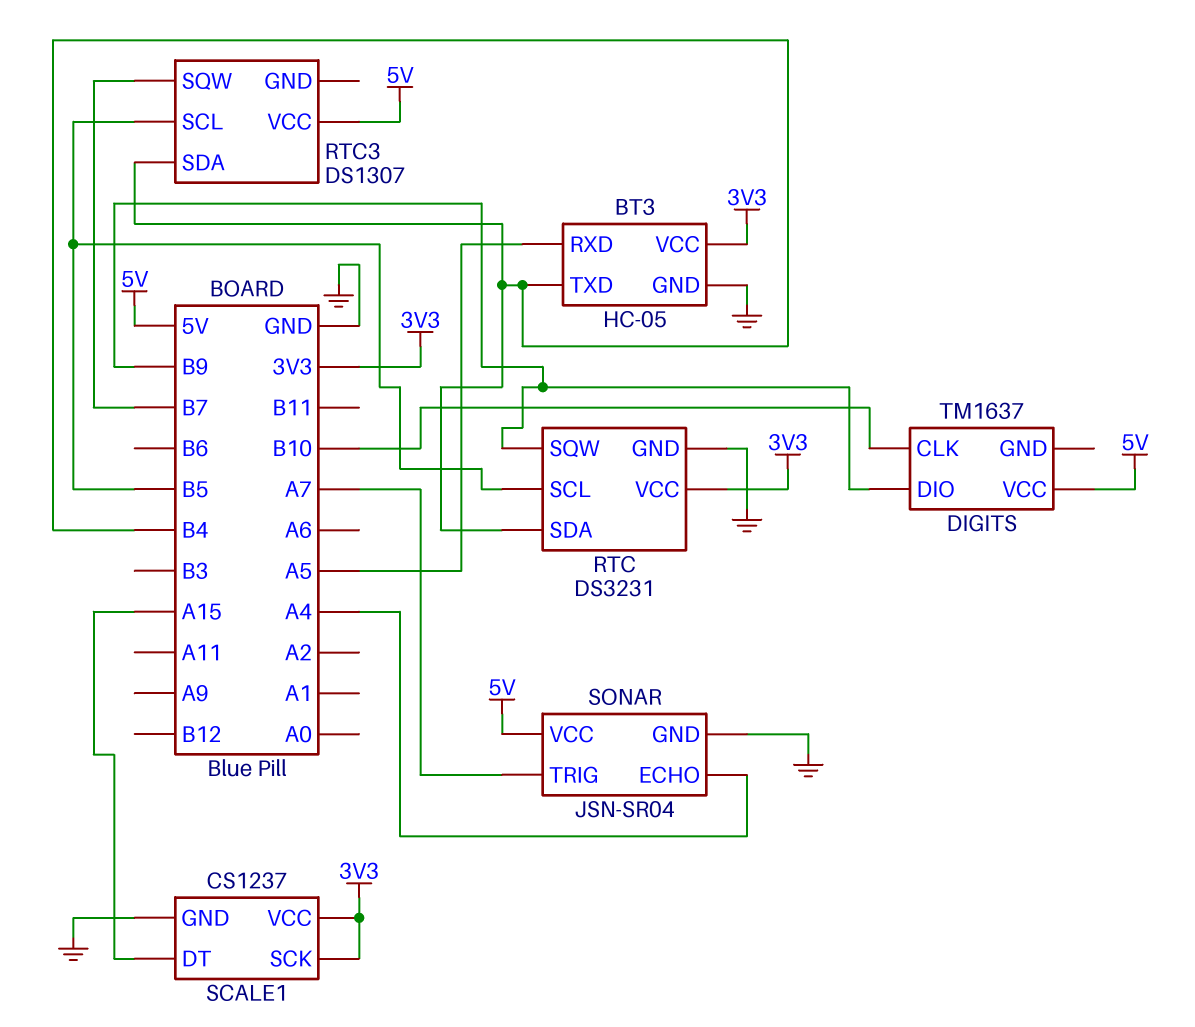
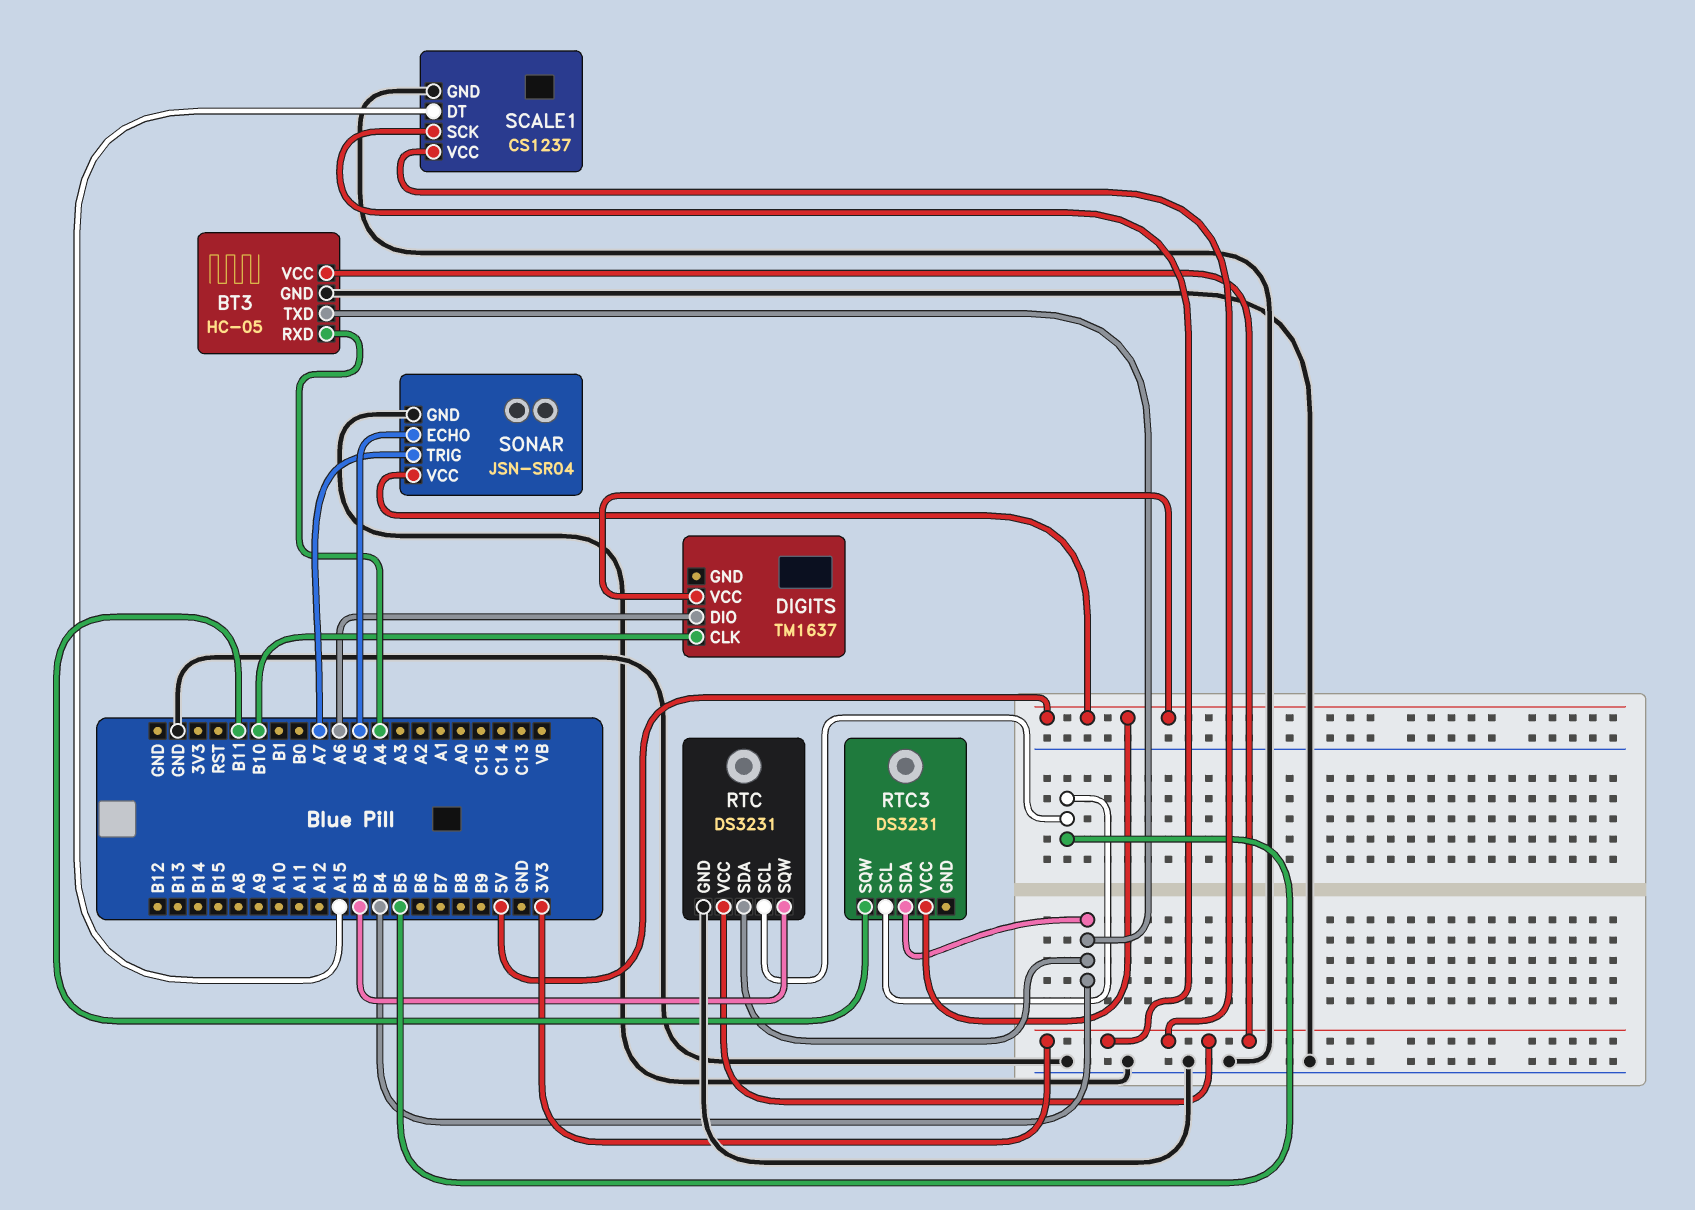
BT3 pin RXD: A5 -> A4
DIGITS pin DIO: B9 -> A6
RTC pin SQW: B9 -> B3
RTC3: DS1307 -> DS3231
RTC3 pin SQW: B7 -> B11
SONAR pin ECHO: A4 -> A5

